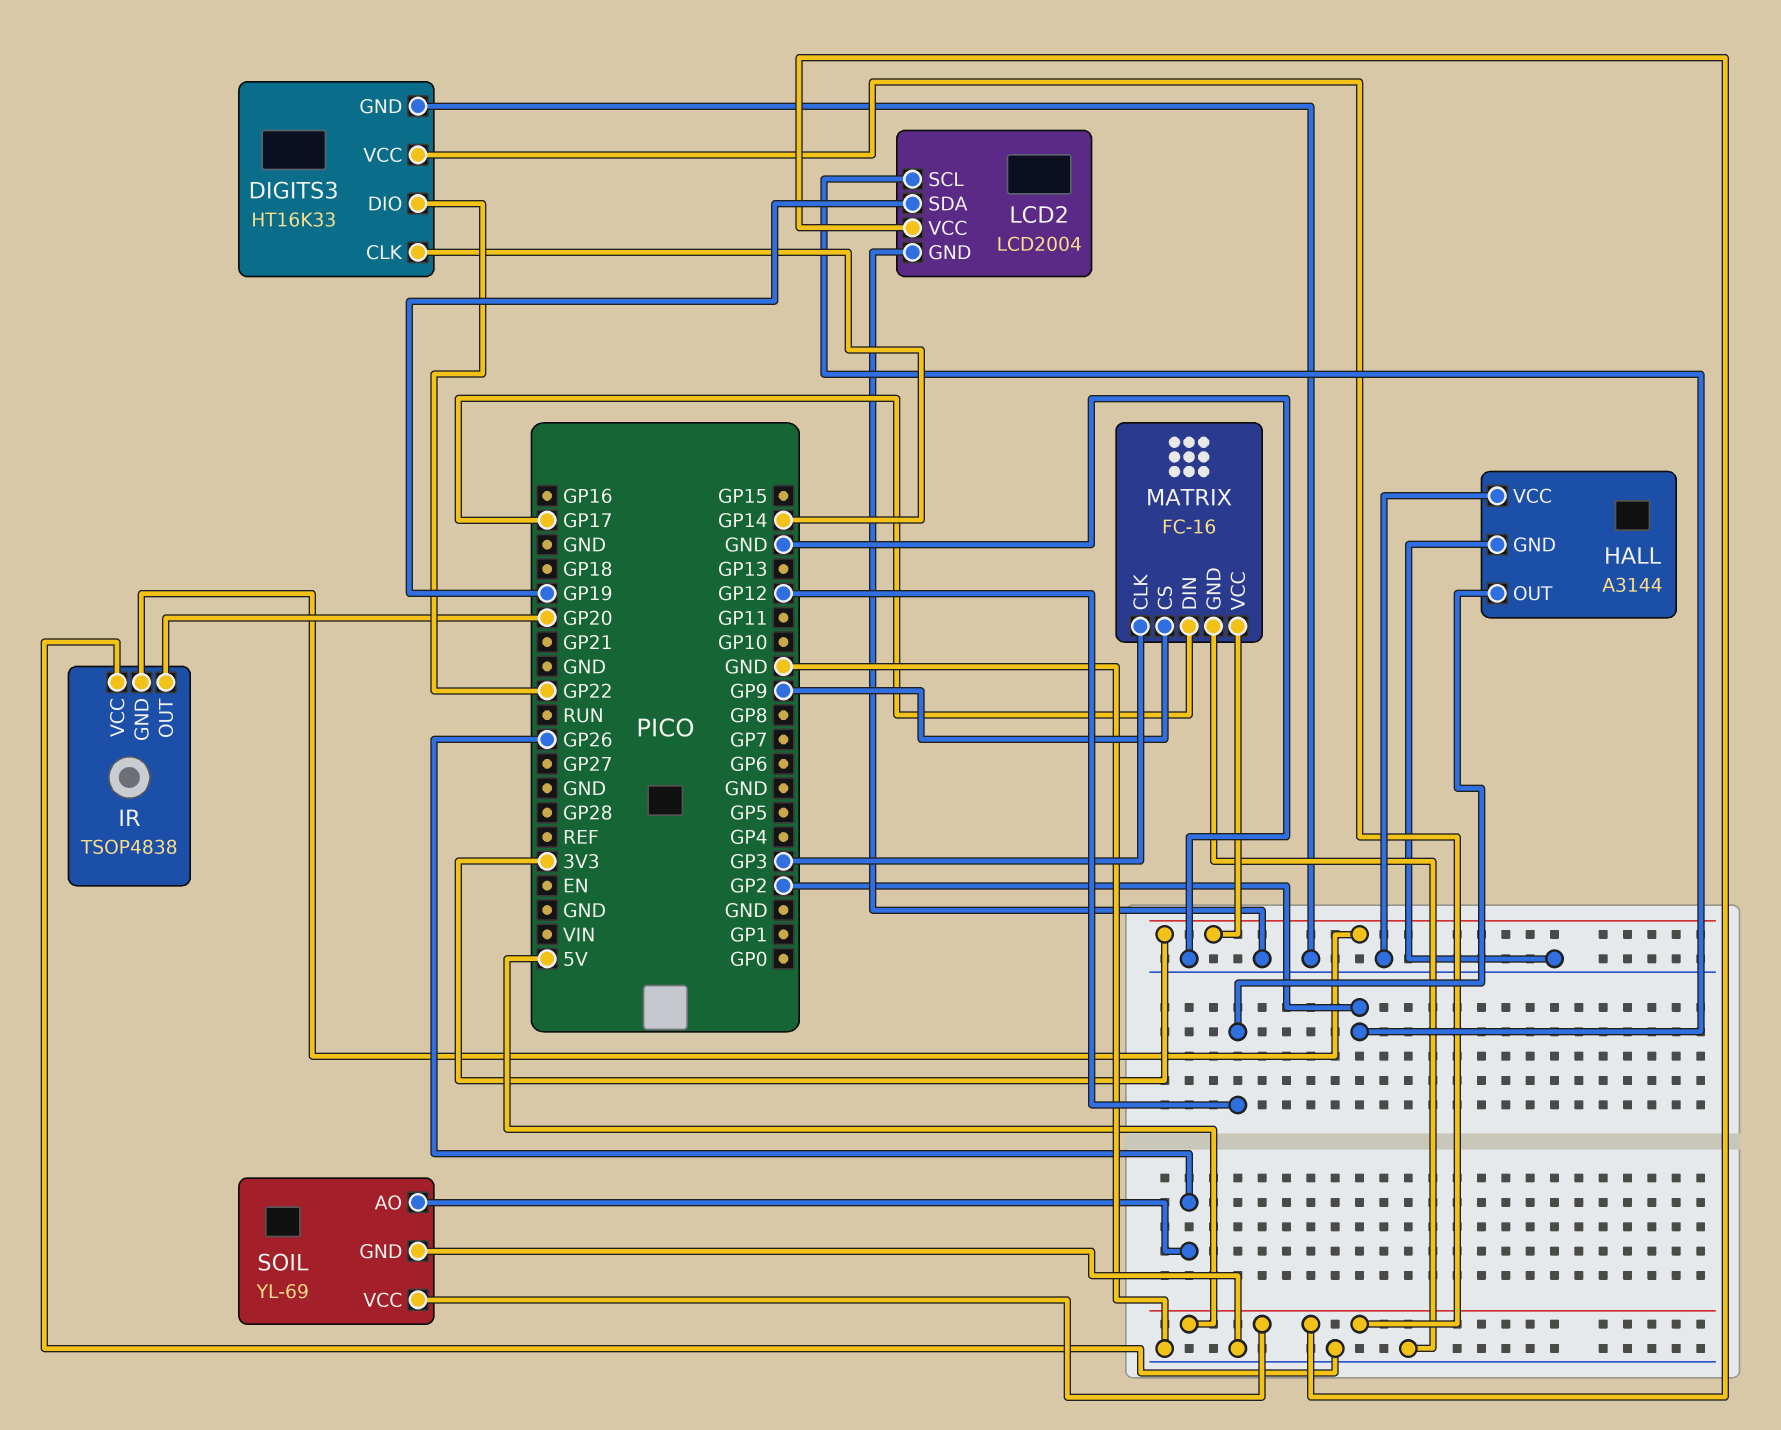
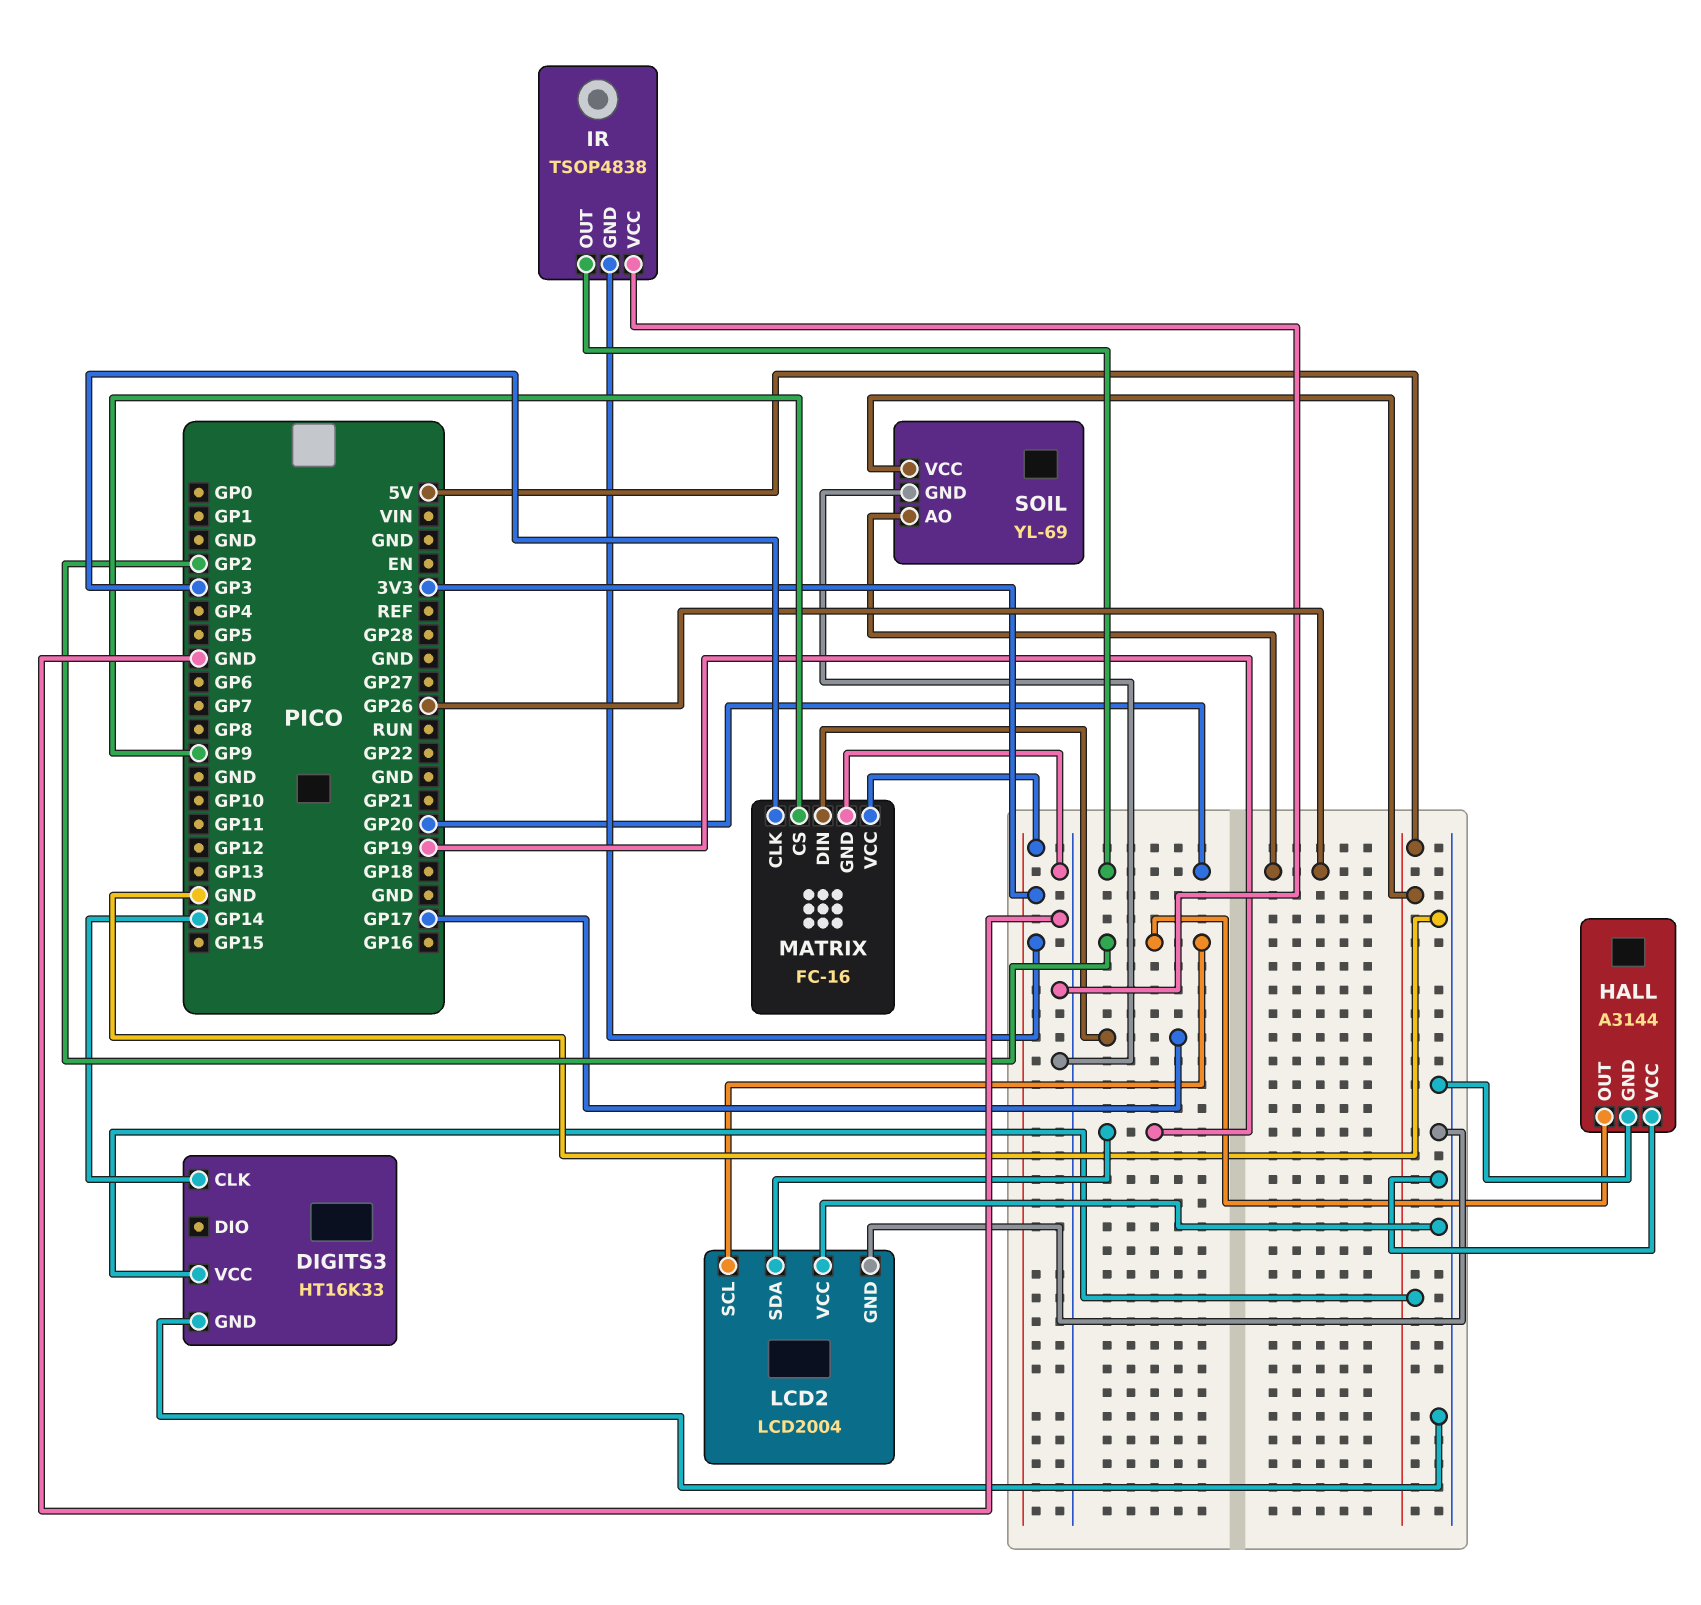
DIGITS3 pin DIO: GP22 -> none
HALL pin OUT: GP12 -> GP2
LCD2 pin VCC: 5V -> GND

